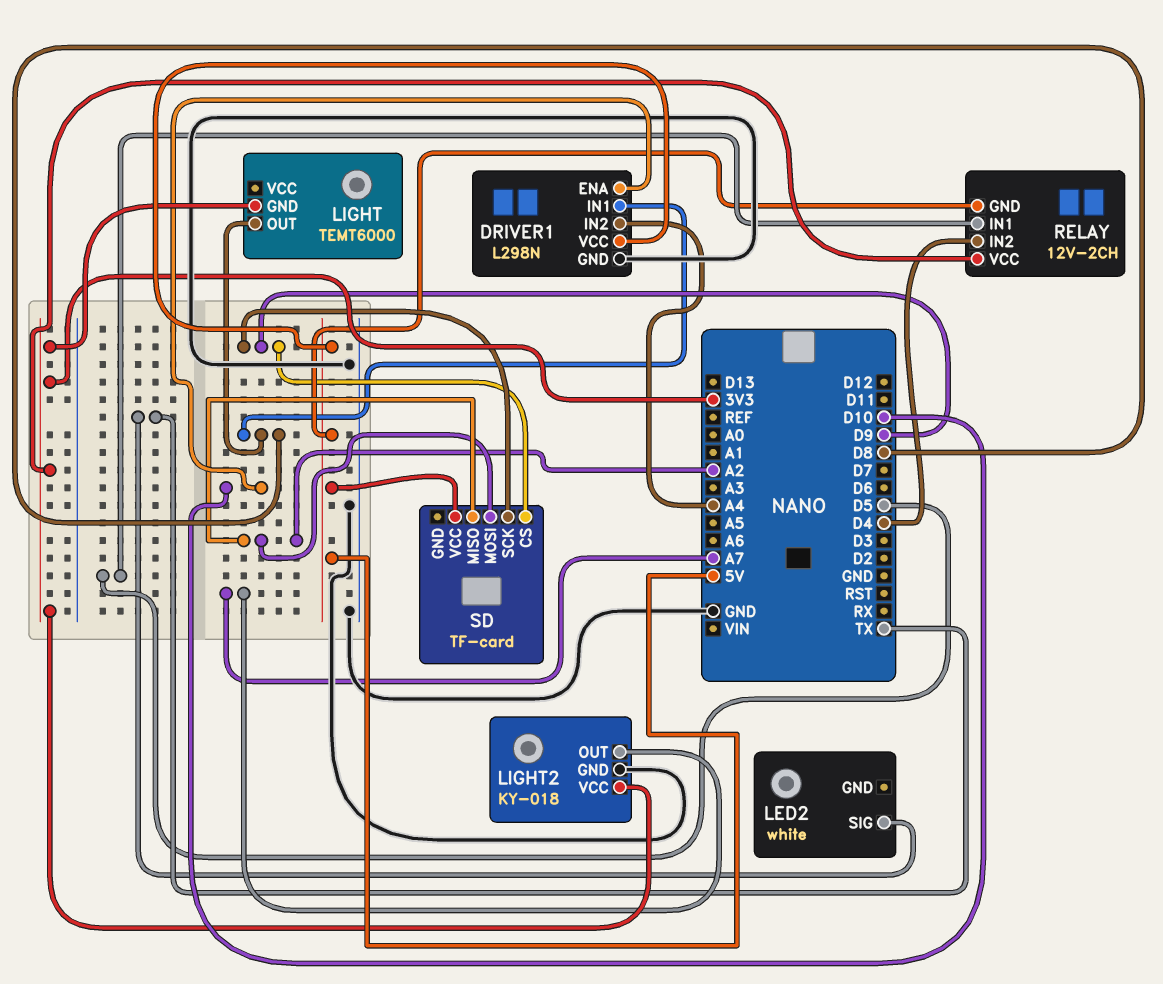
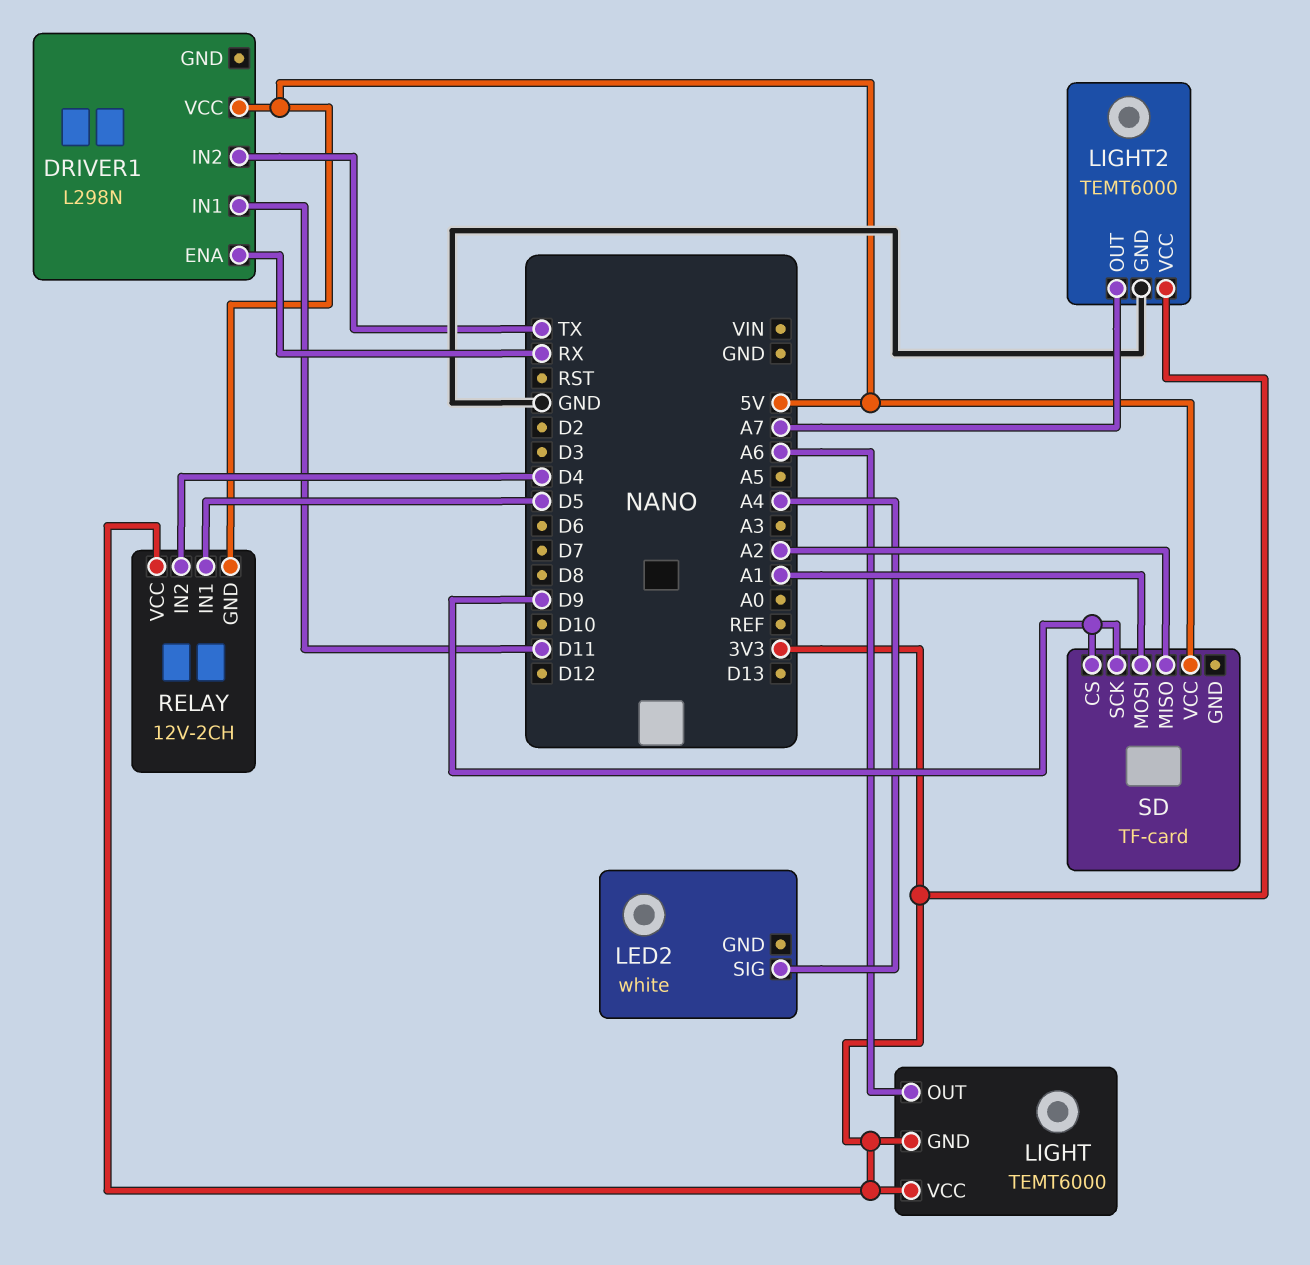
DRIVER1 pin ENA: D10 -> RX
DRIVER1 pin GND: GND -> none
DRIVER1 pin IN1: D8 -> D11
DRIVER1 pin IN2: A4 -> TX
LED2 pin SIG: TX -> A4
LIGHT pin OUT: D8 -> A6
LIGHT pin VCC: none -> 3V3
LIGHT2: KY-018 -> TEMT6000
SD pin MOSI: A2 -> A1

